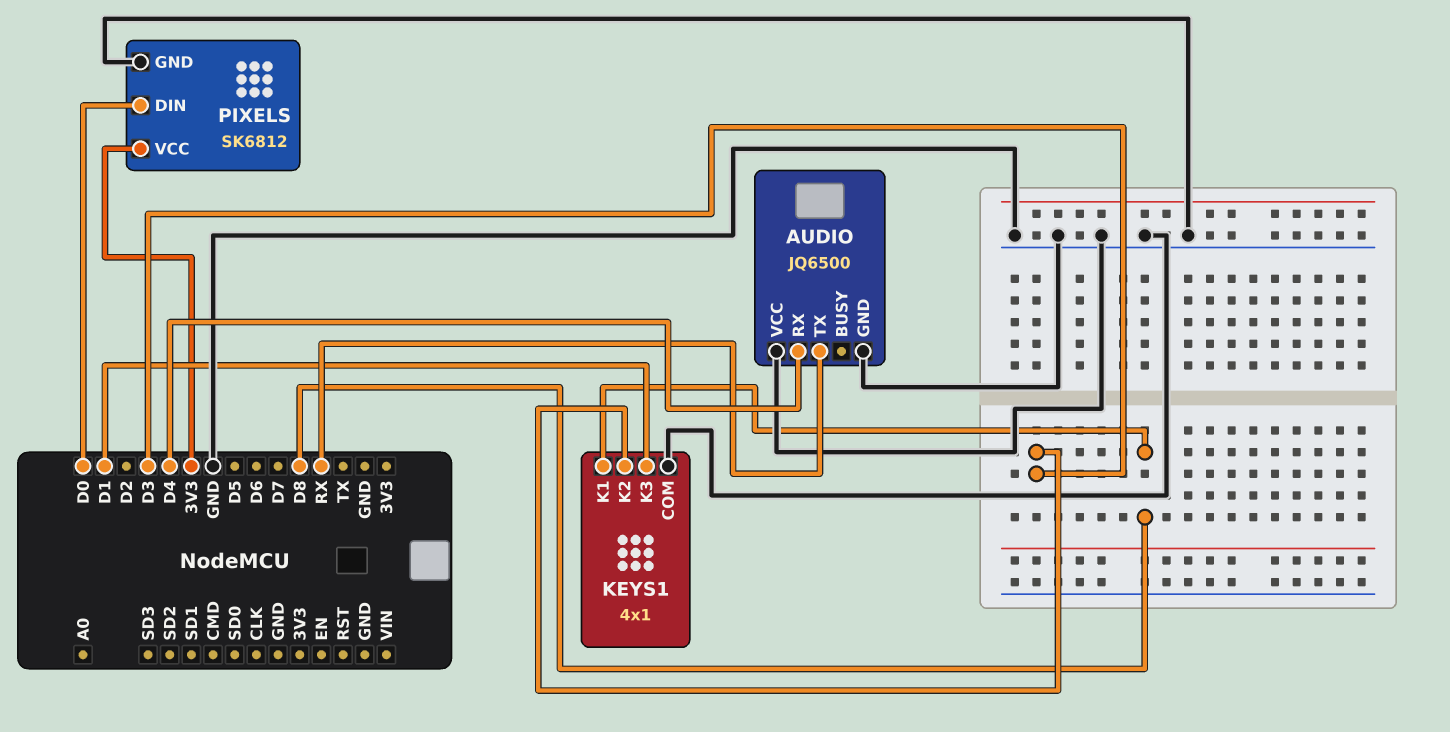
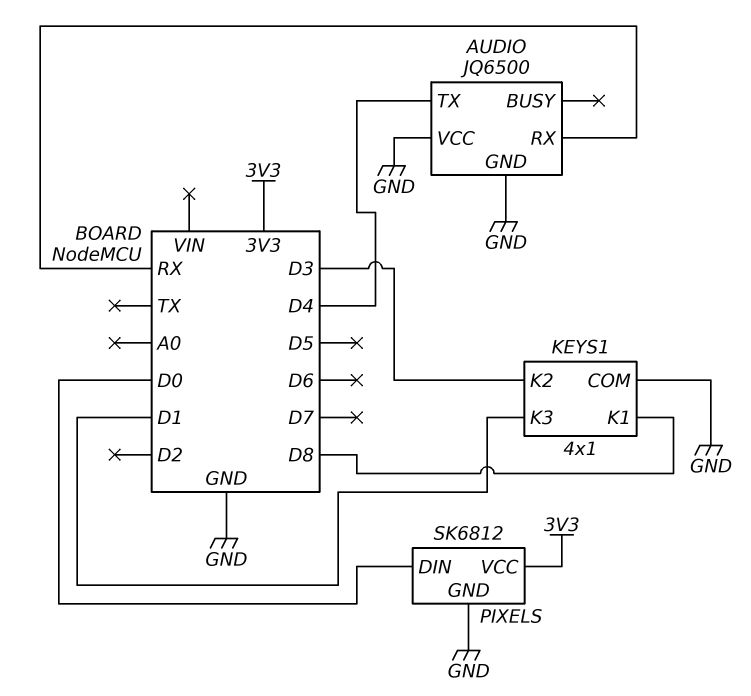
AUDIO pin RX: D4 -> RX
AUDIO pin TX: RX -> D4

